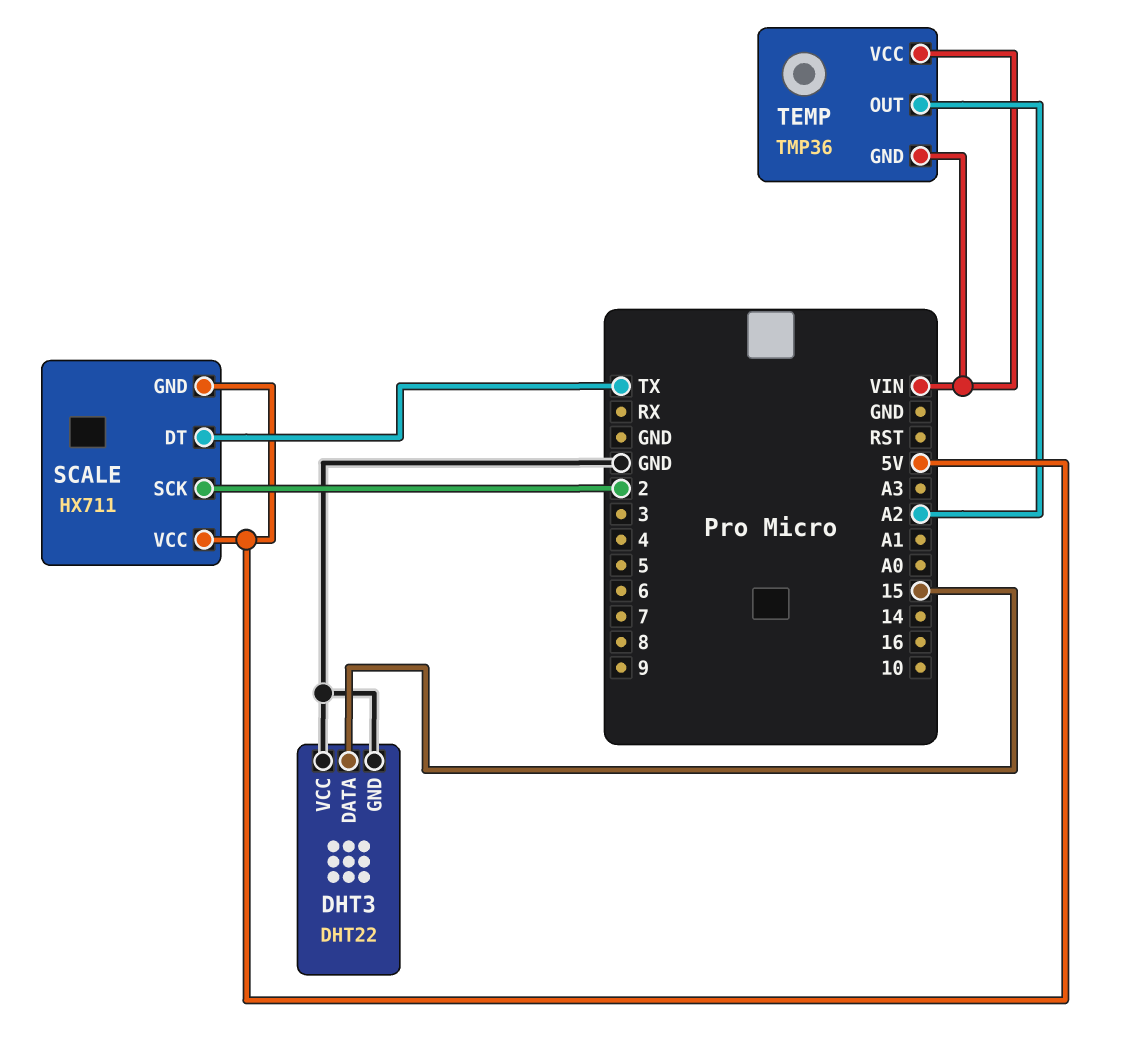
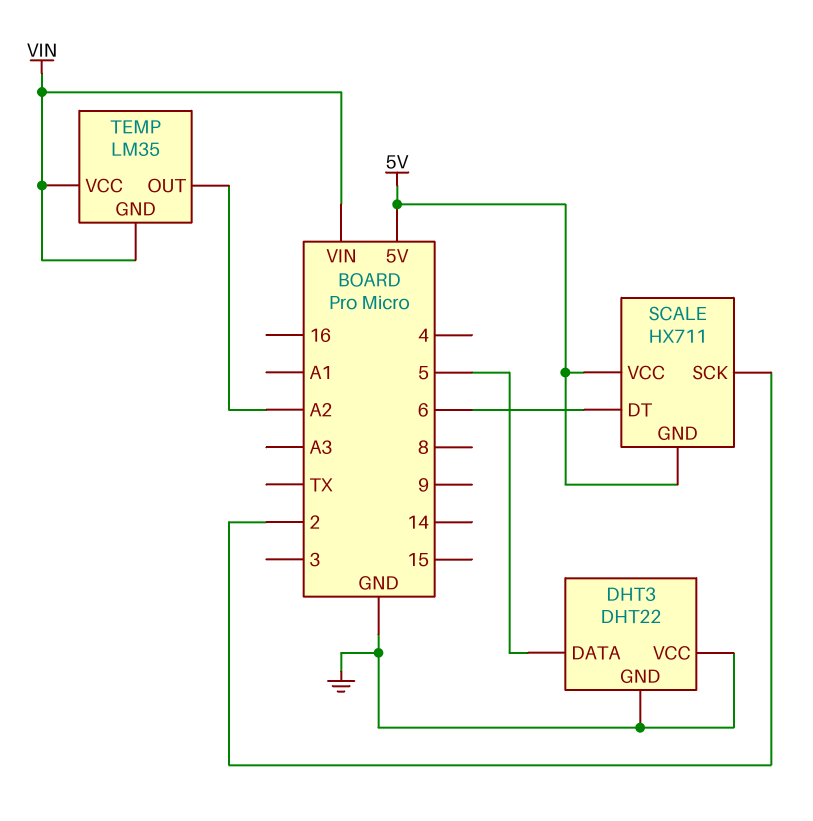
DHT3 pin DATA: 15 -> 5
SCALE pin DT: TX -> 6
TEMP: TMP36 -> LM35

